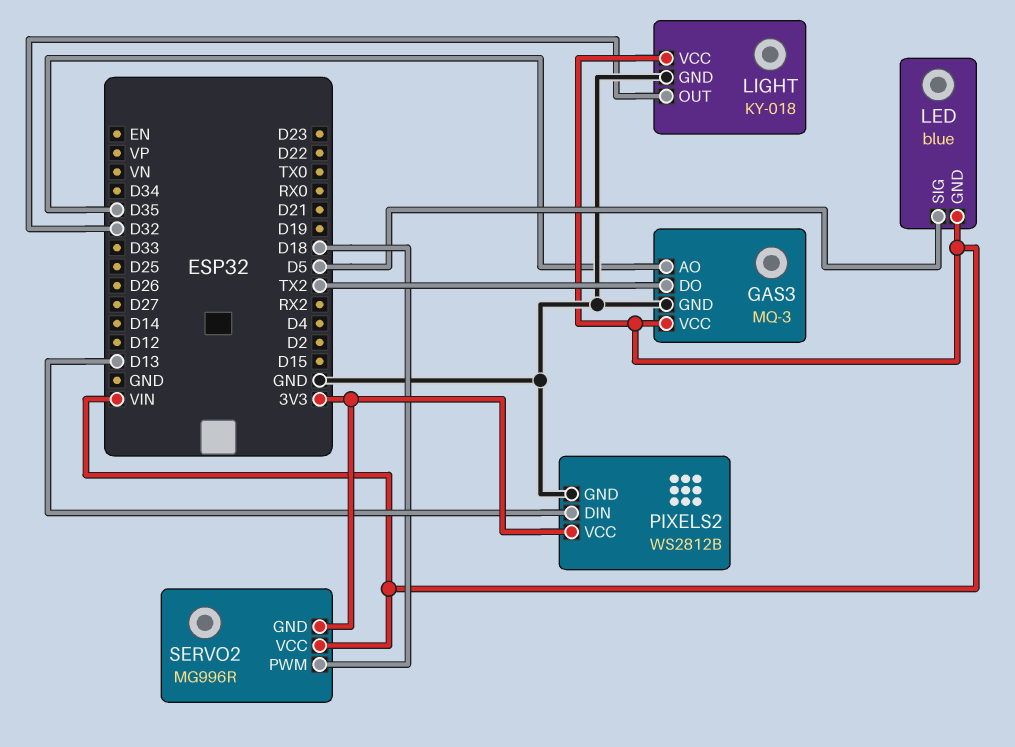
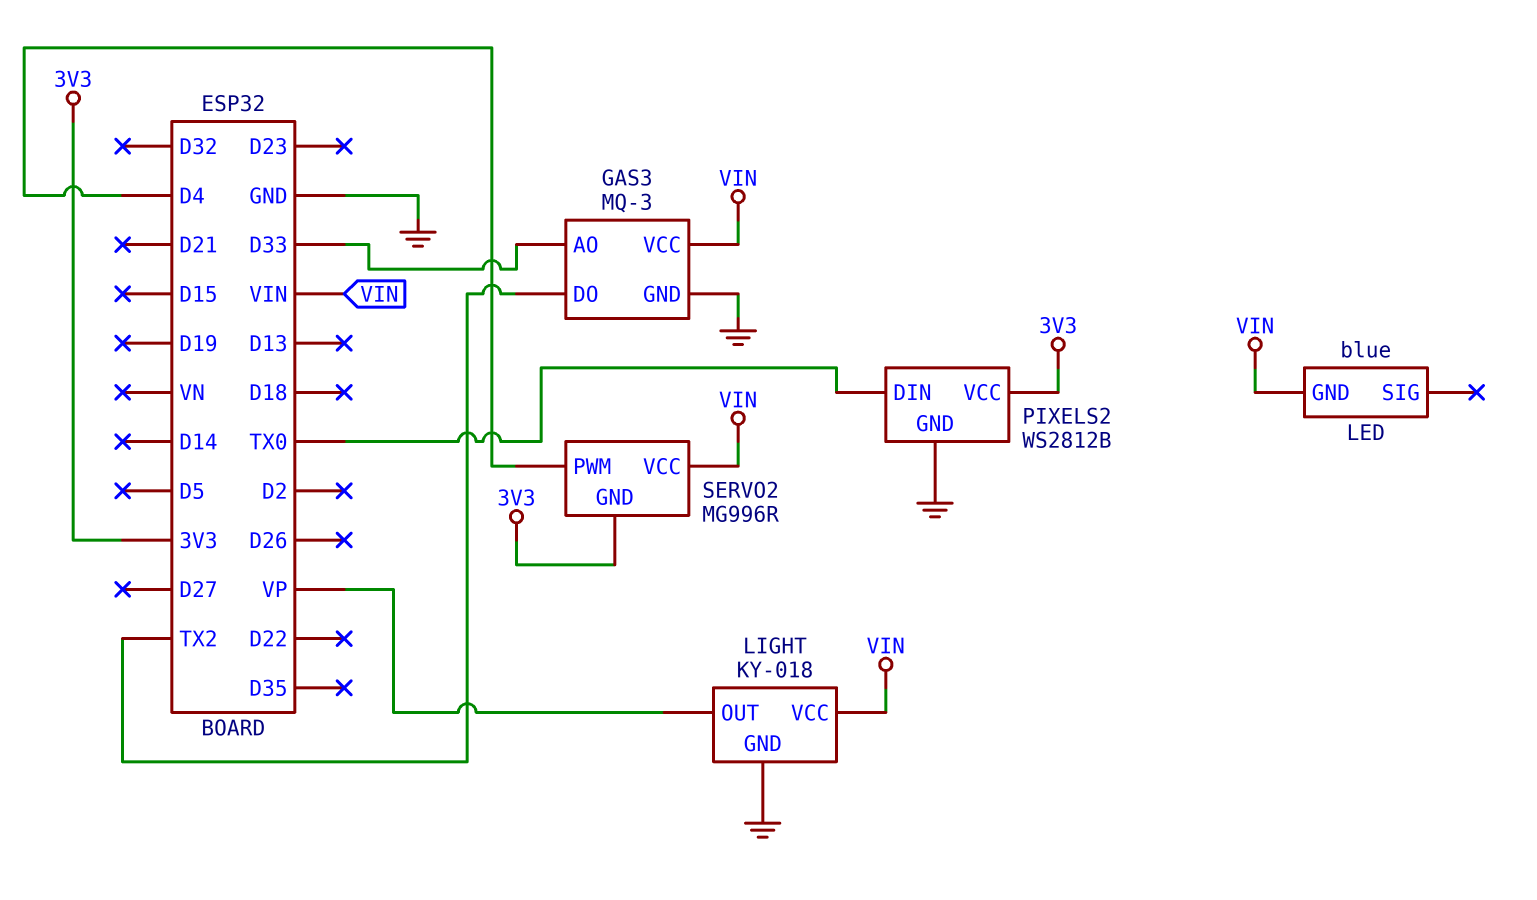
GAS3 pin AO: D35 -> D33
LED pin SIG: D5 -> none
LIGHT pin OUT: D32 -> VP
PIXELS2 pin DIN: D13 -> TX0
SERVO2 pin PWM: D18 -> D4

